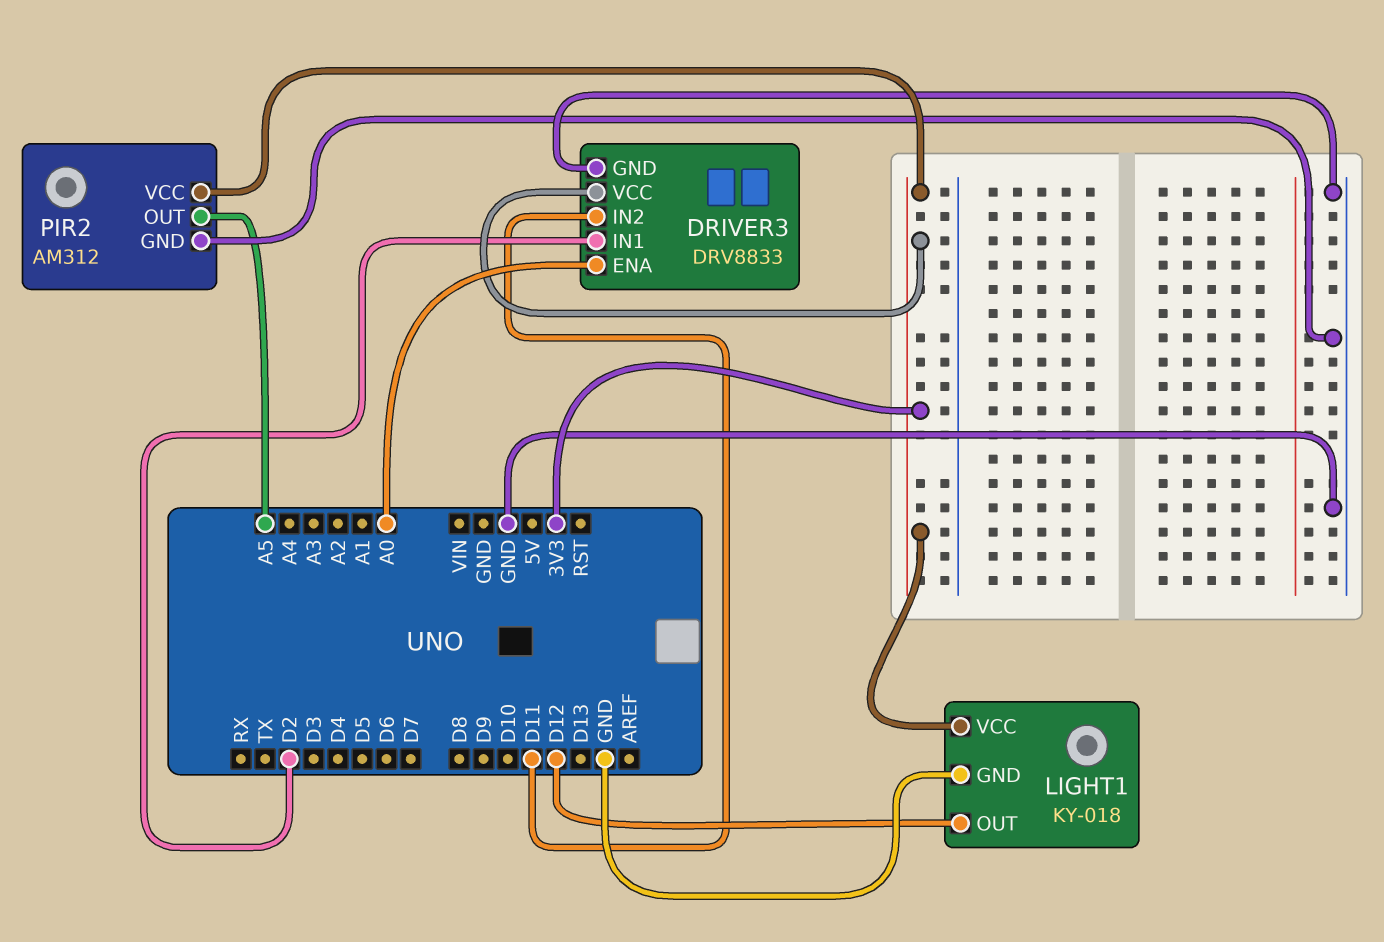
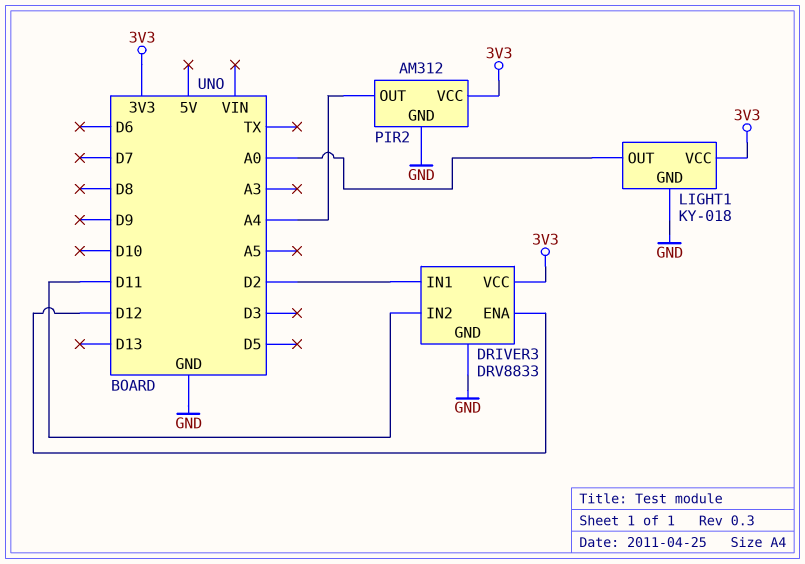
DRIVER3 pin ENA: A0 -> D12
LIGHT1 pin OUT: D12 -> A0
PIR2 pin OUT: A5 -> A4

